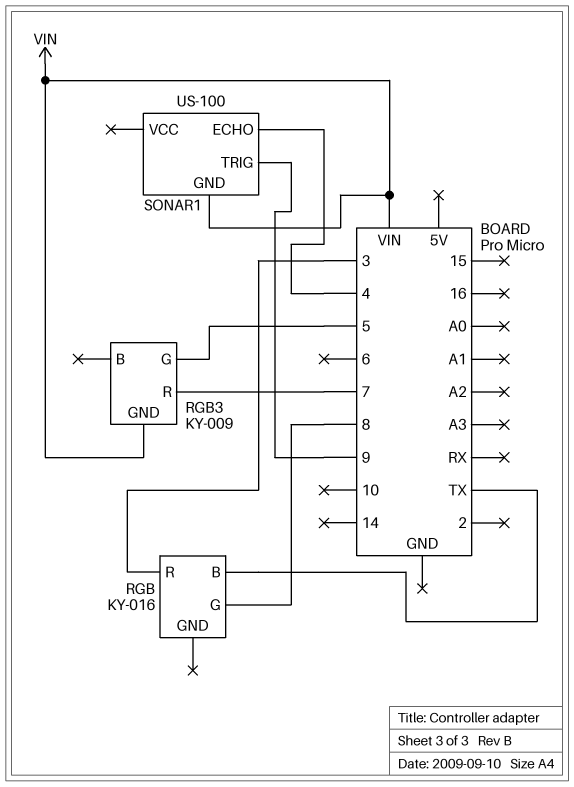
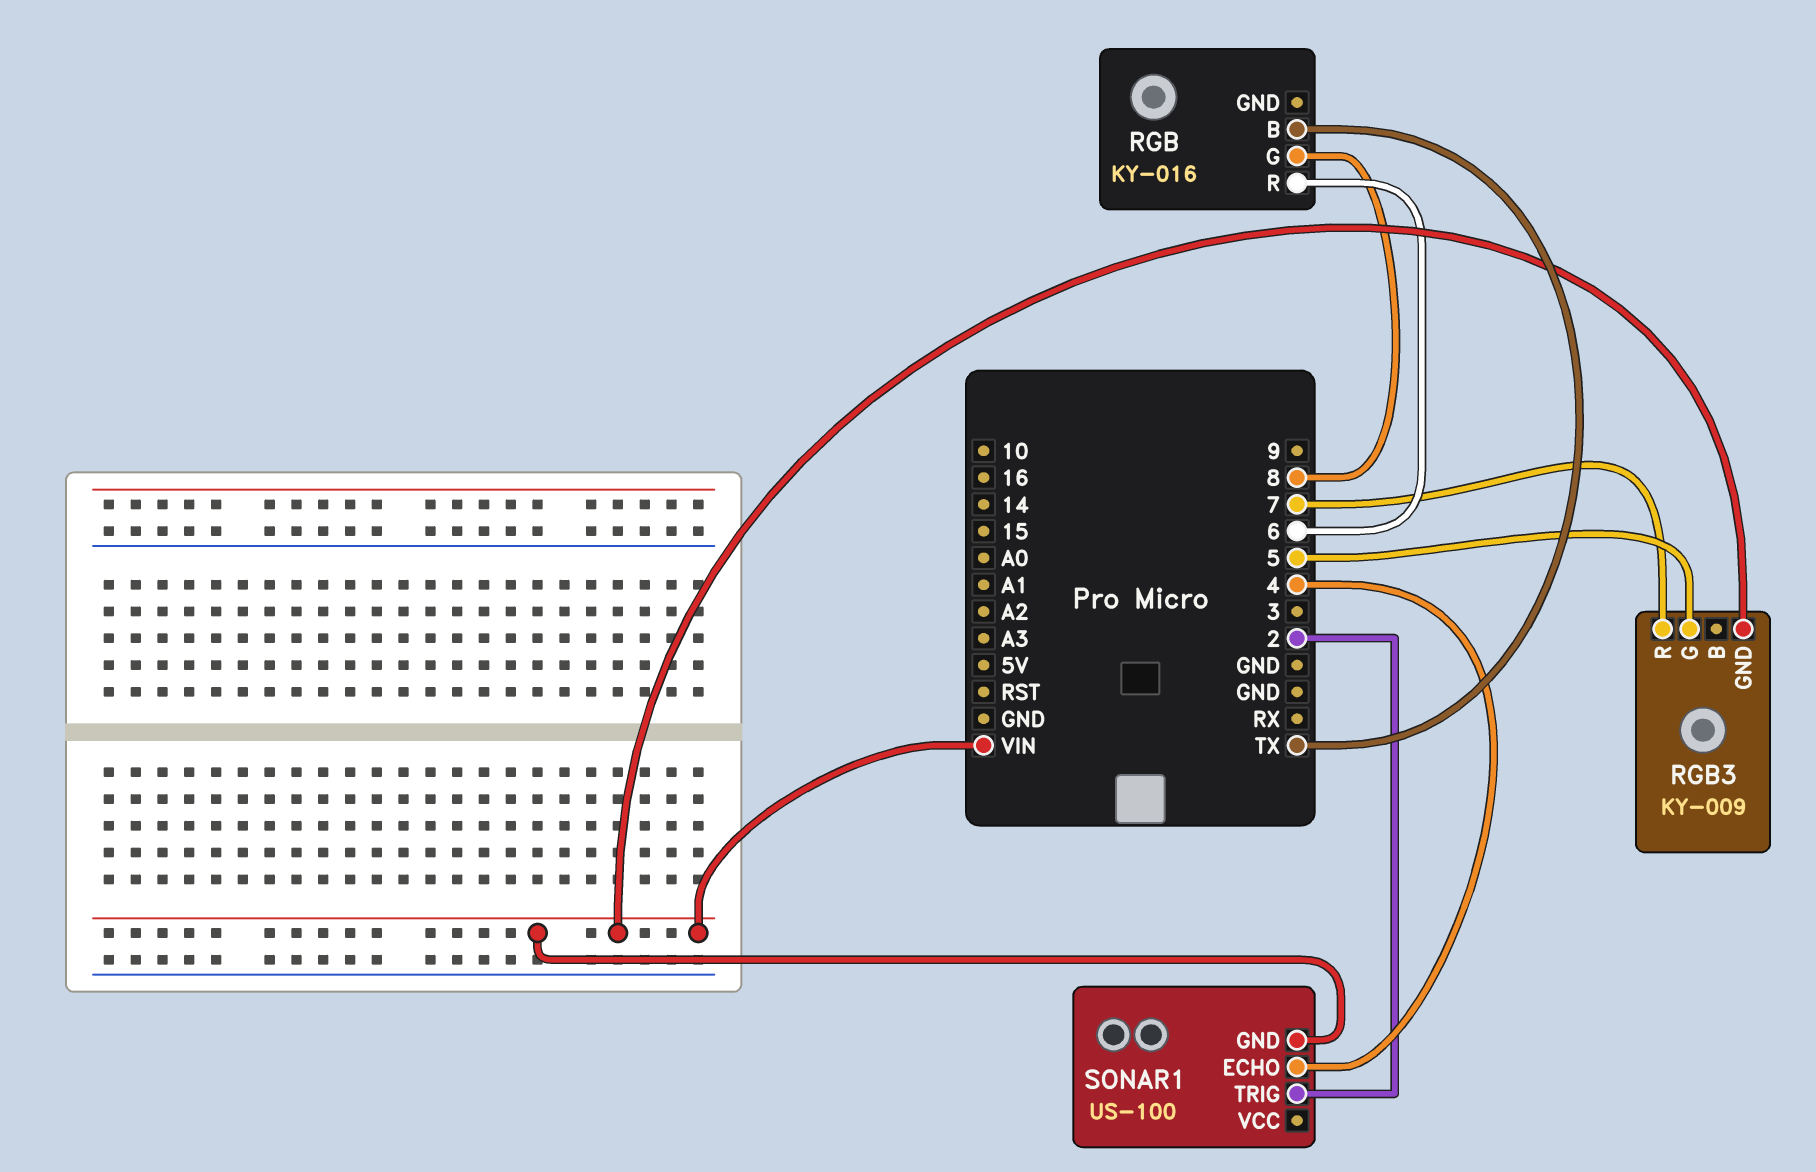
RGB pin R: 3 -> 6
SONAR1 pin TRIG: 9 -> 2

